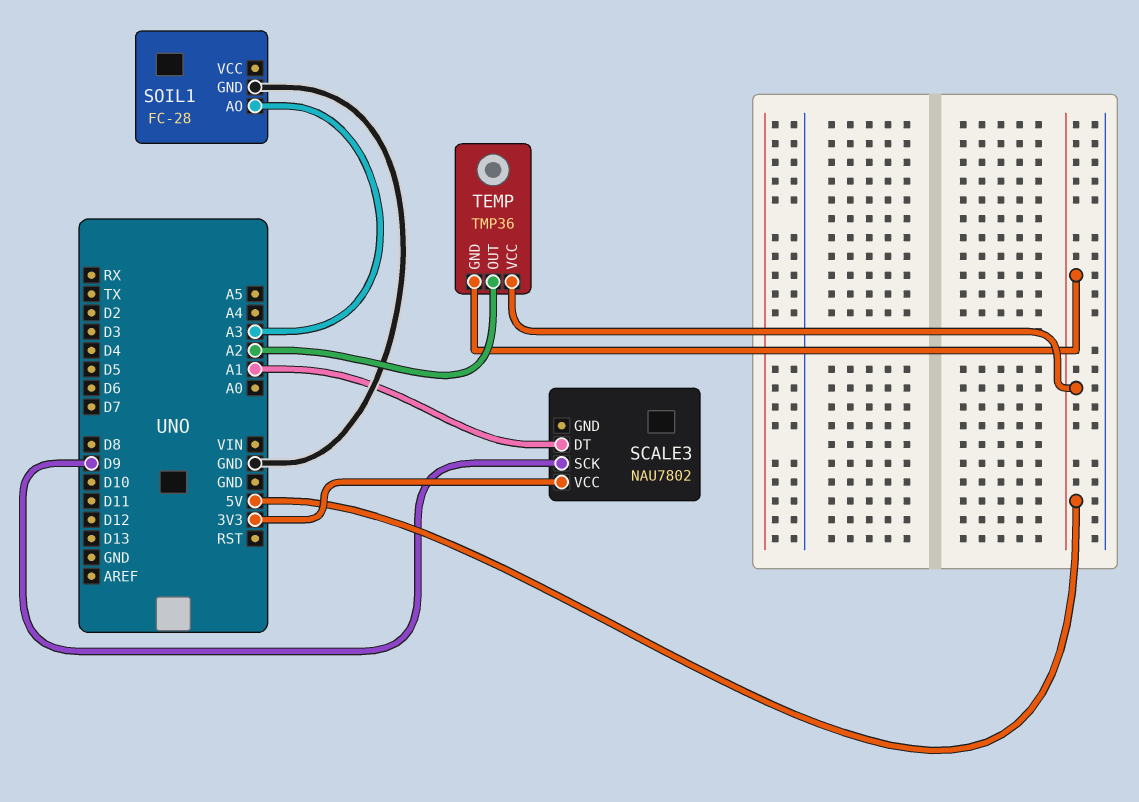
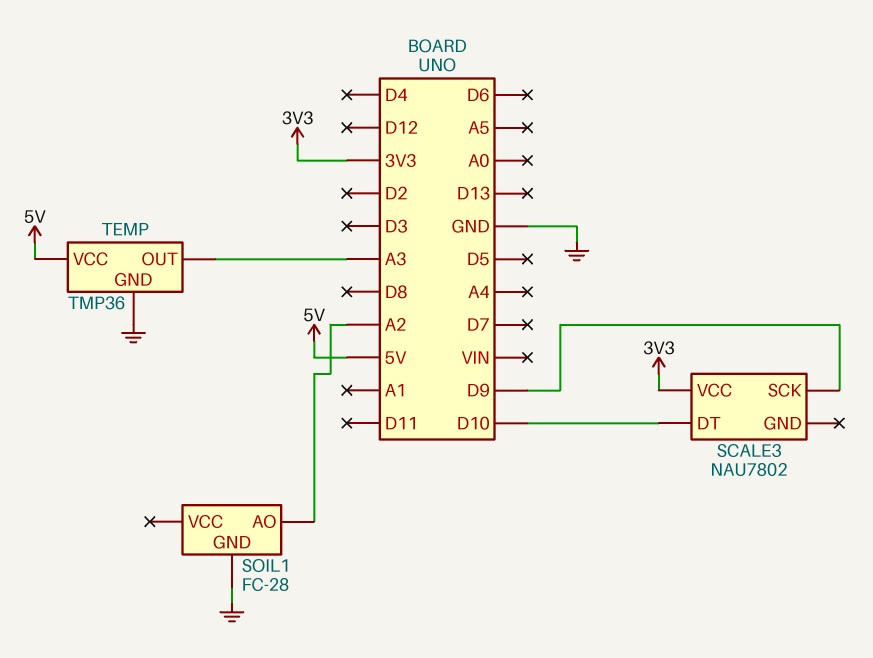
SCALE3 pin DT: A1 -> D10
SOIL1 pin AO: A3 -> A2
TEMP pin GND: 5V -> GND
TEMP pin OUT: A2 -> A3

